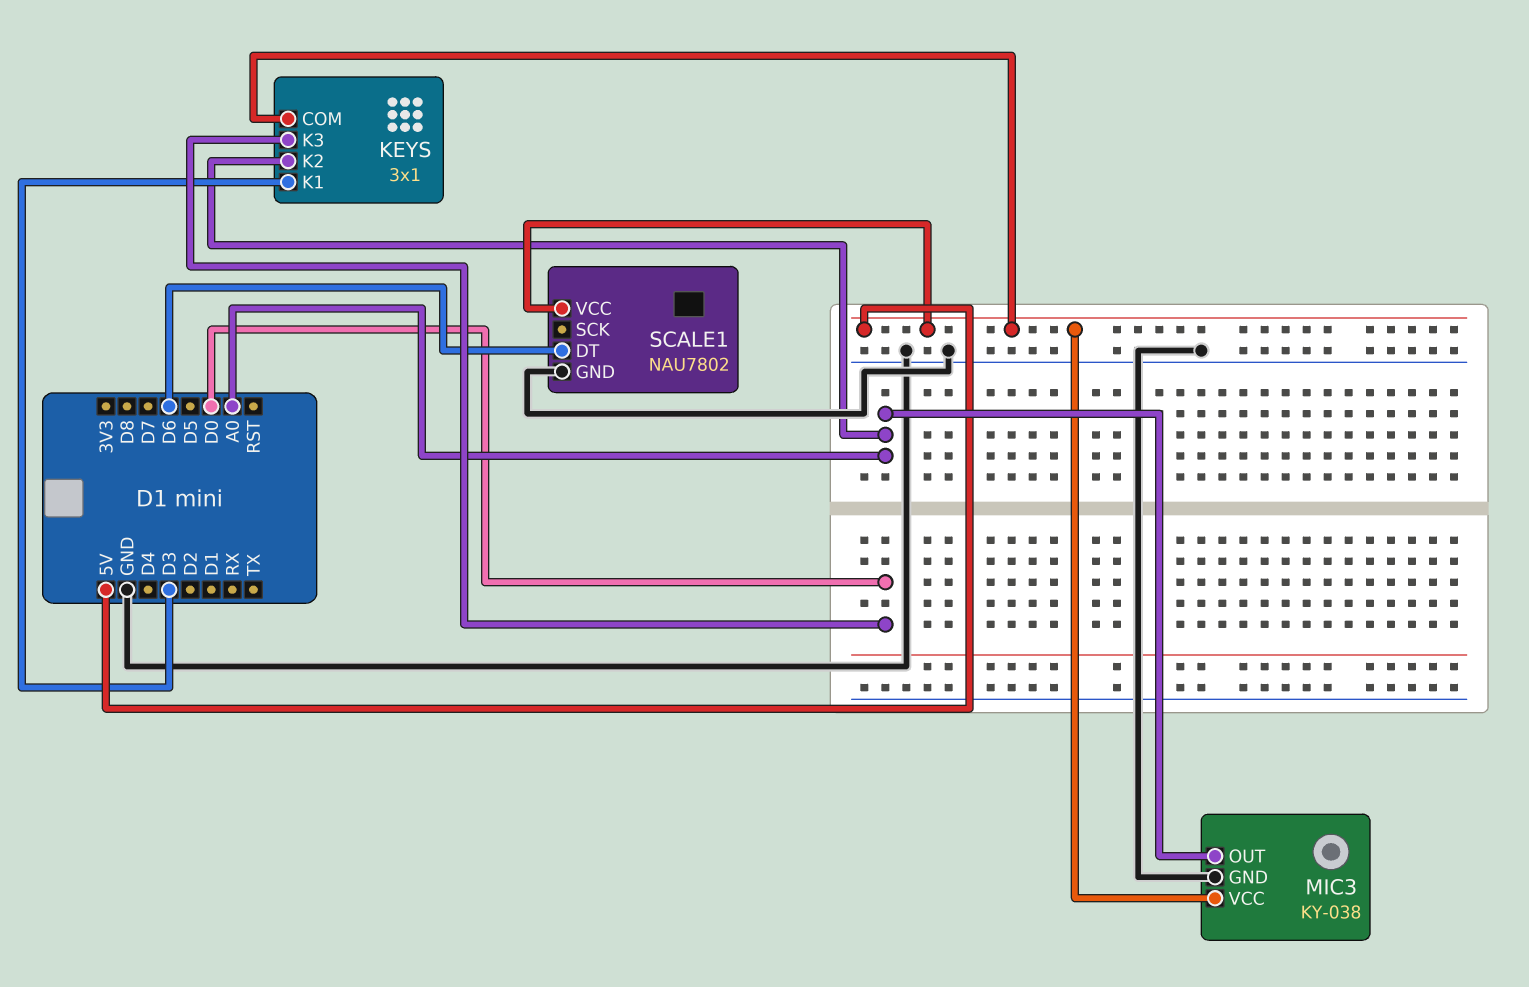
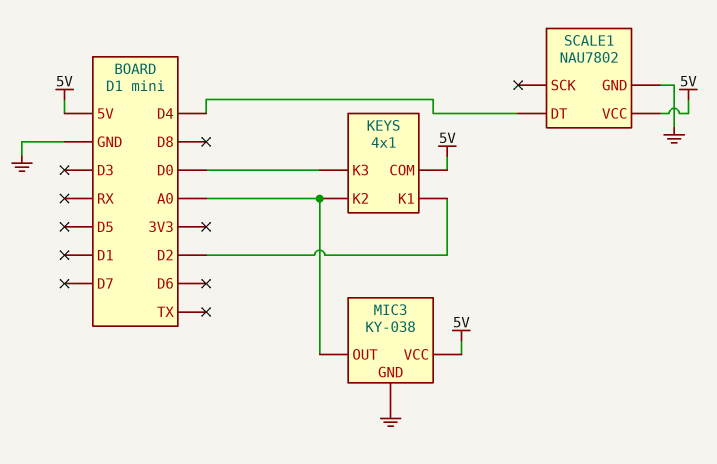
KEYS: 3x1 -> 4x1
KEYS pin K1: D3 -> D2
SCALE1 pin DT: D6 -> D4

